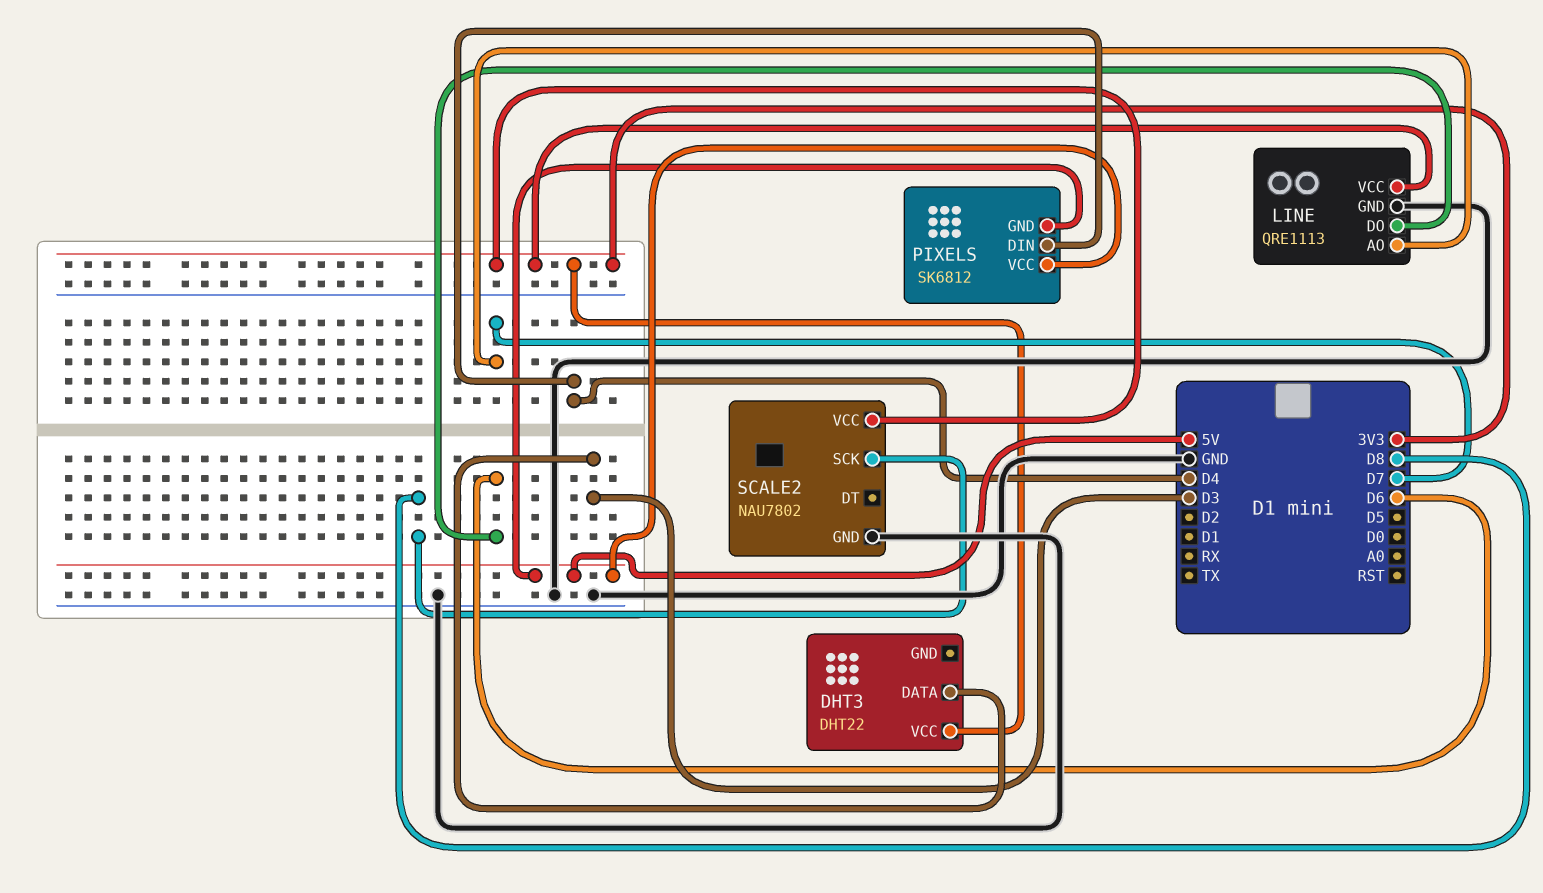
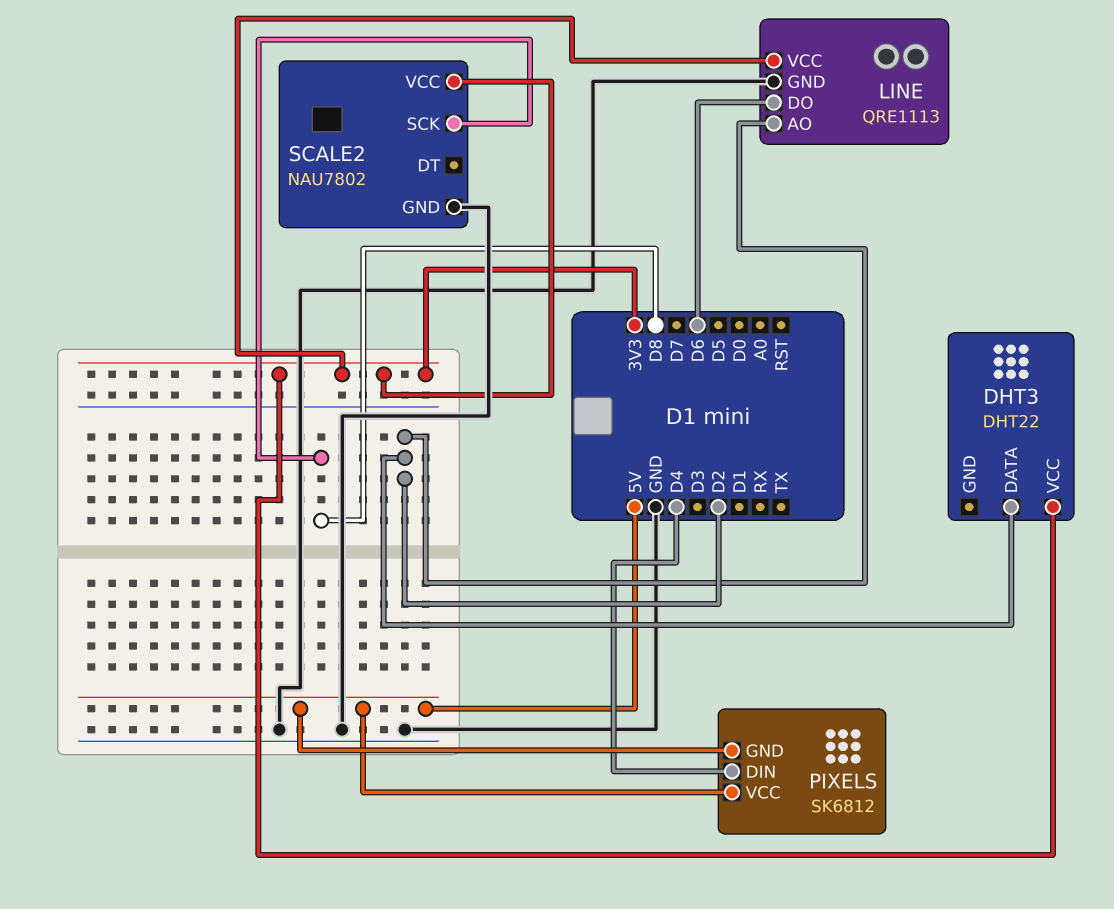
DHT3 pin DATA: D3 -> D2
LINE pin AO: D7 -> D2

